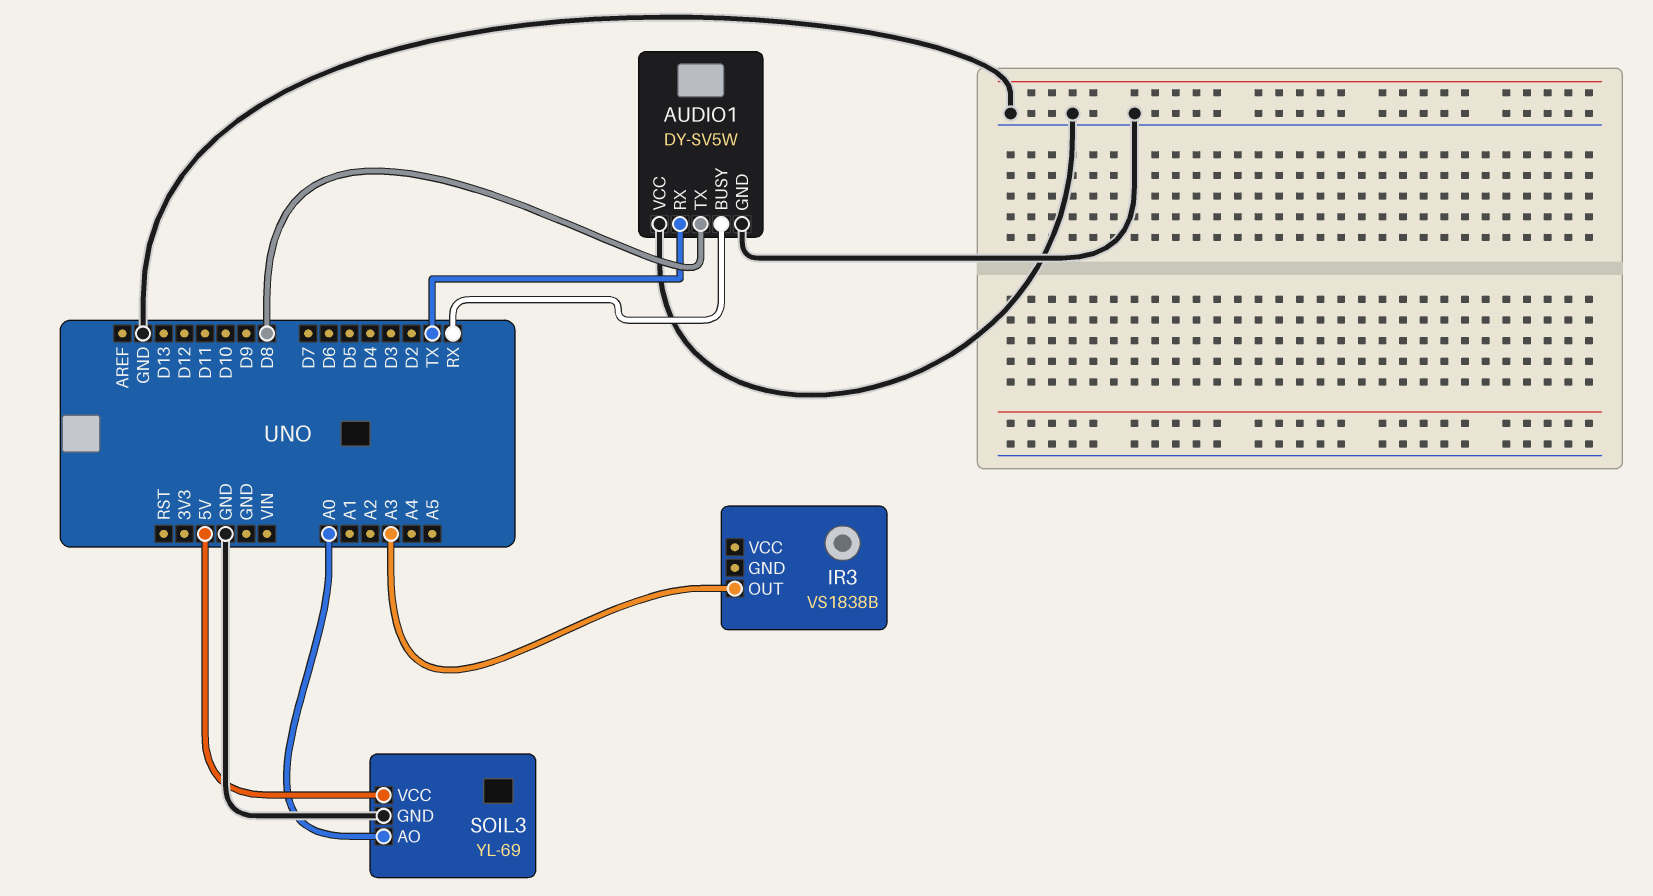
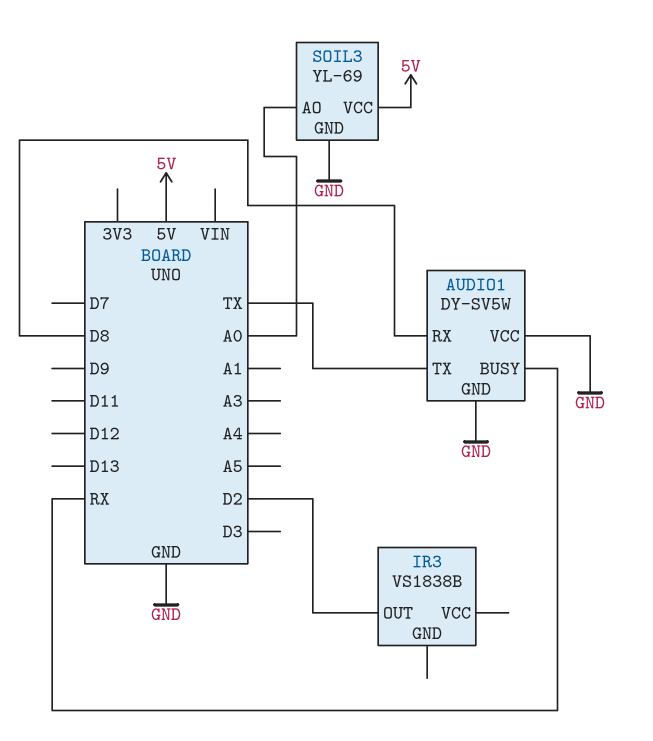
AUDIO1 pin RX: TX -> D8
AUDIO1 pin TX: D8 -> TX
IR3 pin OUT: A3 -> D2

